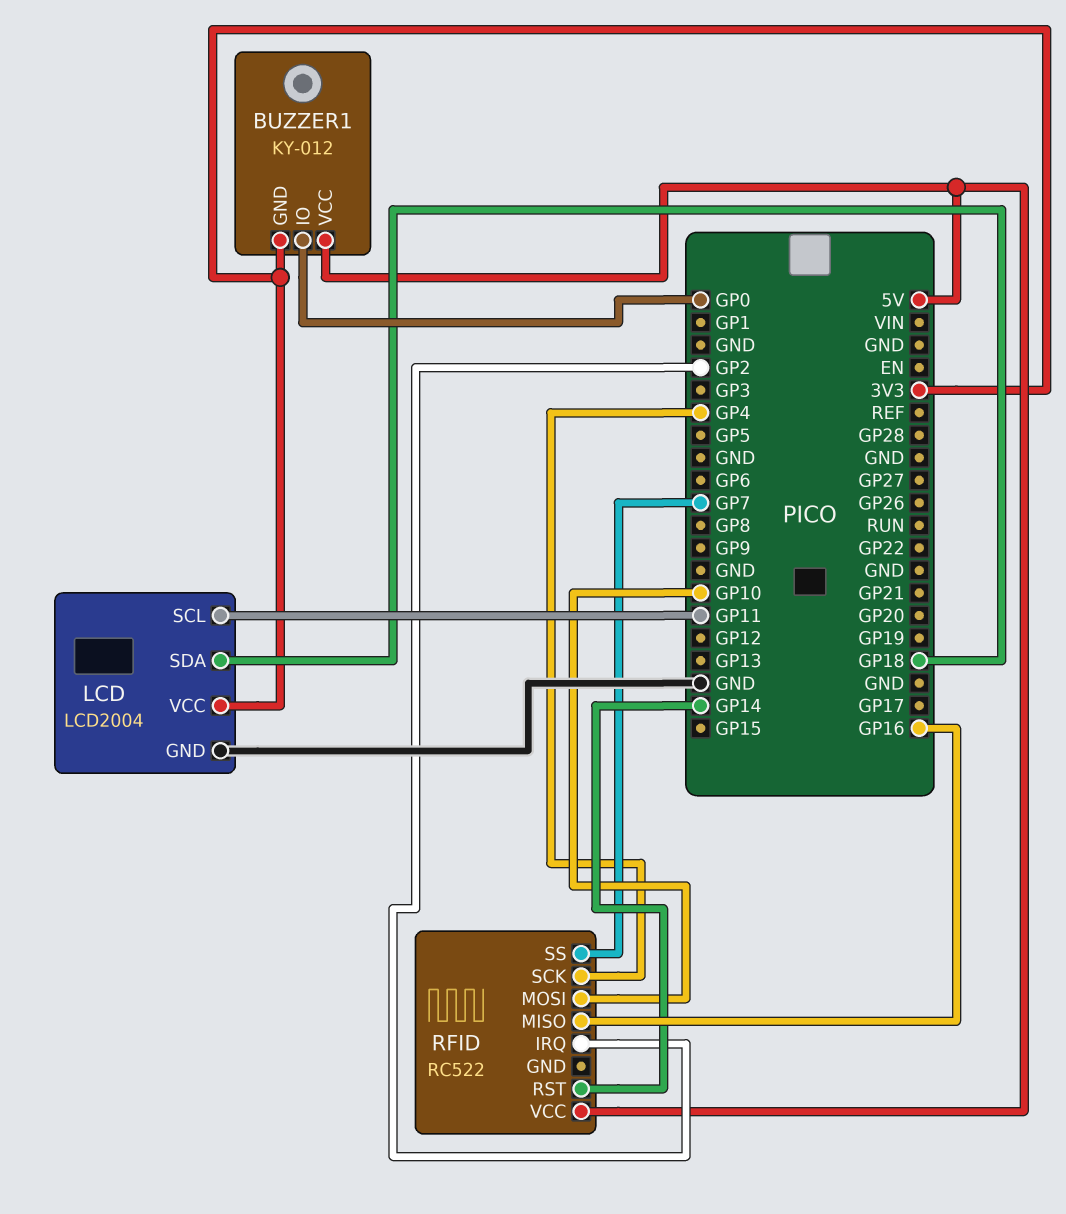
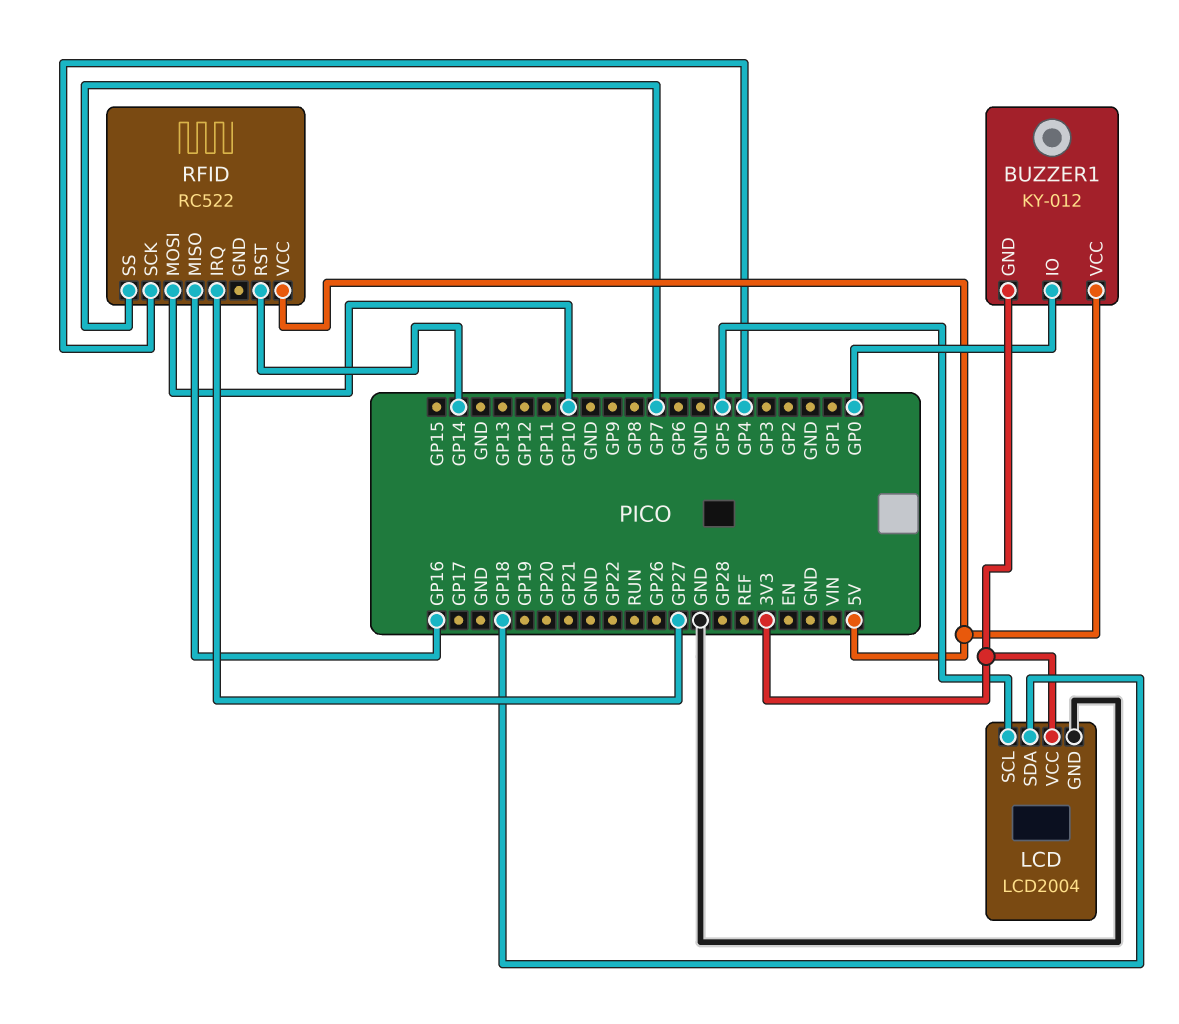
LCD pin SCL: GP11 -> GP5
RFID pin IRQ: GP2 -> GP27

